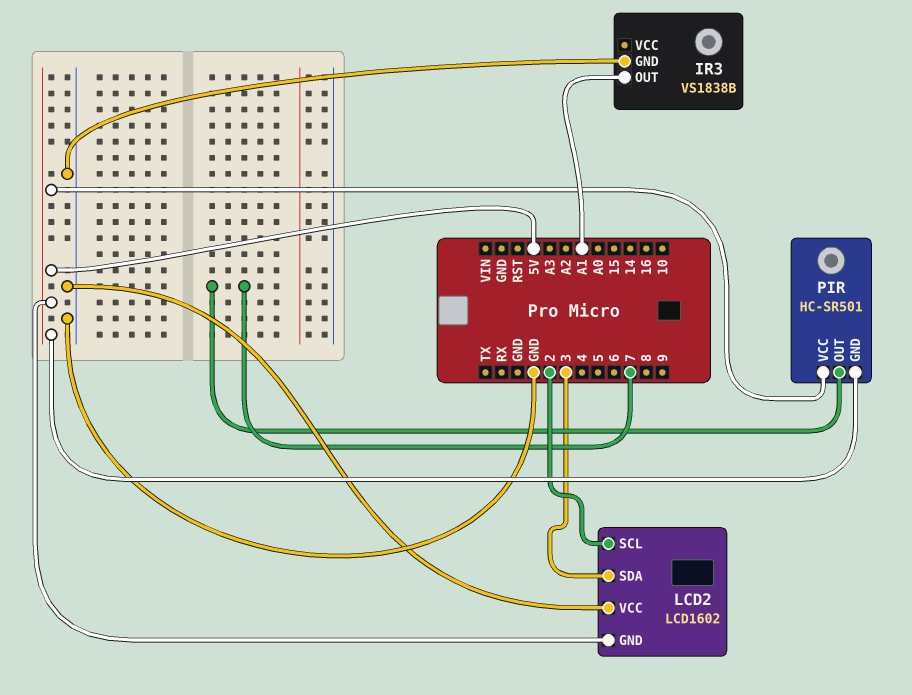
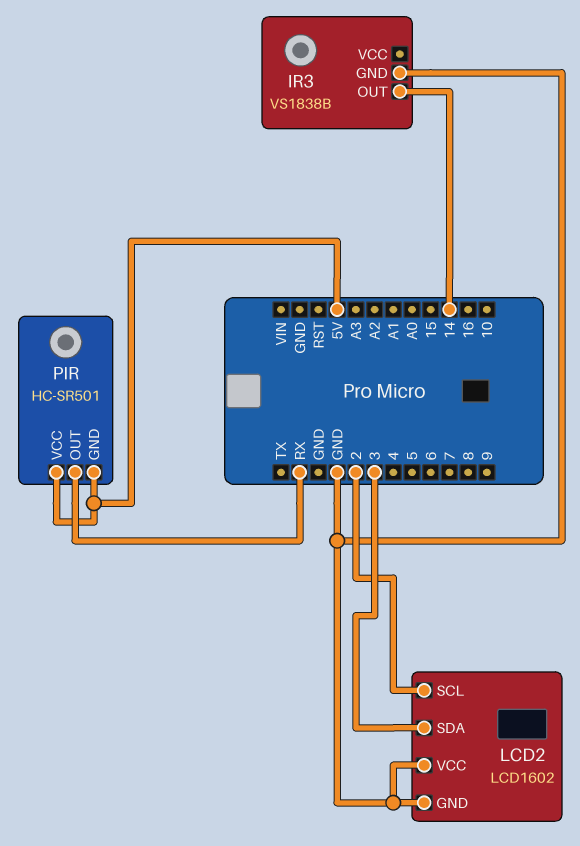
IR3 pin OUT: A1 -> 14
LCD2 pin GND: 5V -> GND
PIR pin OUT: 7 -> RX

